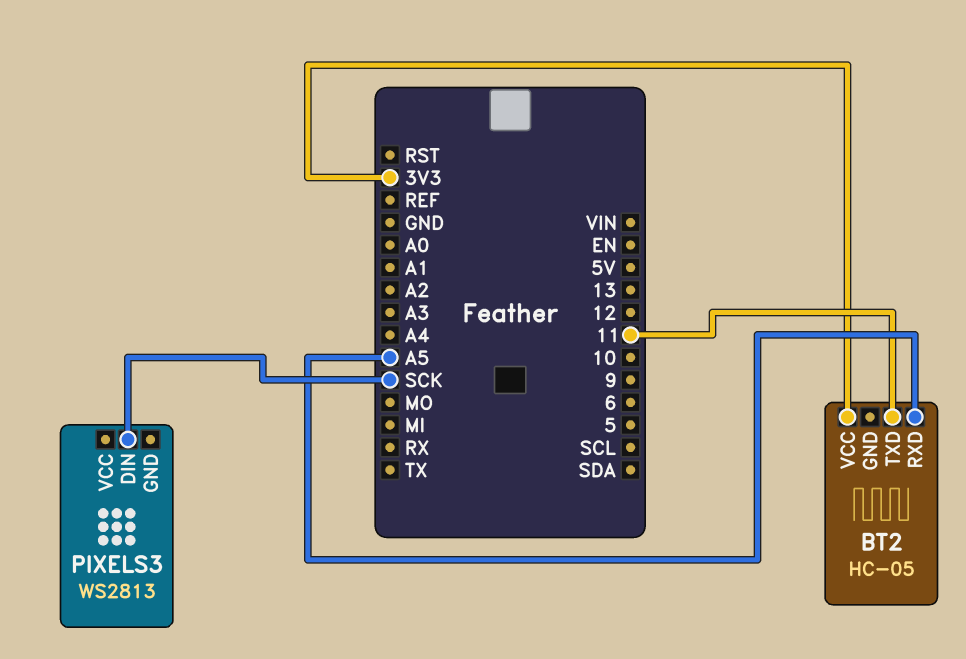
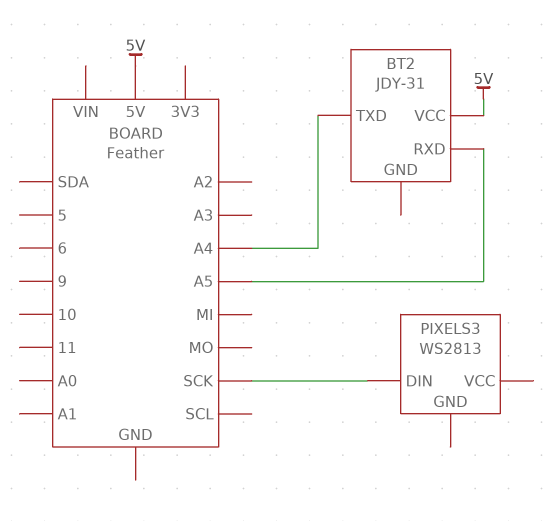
BT2: HC-05 -> JDY-31
BT2 pin TXD: 11 -> A4
BT2 pin VCC: 3V3 -> 5V

